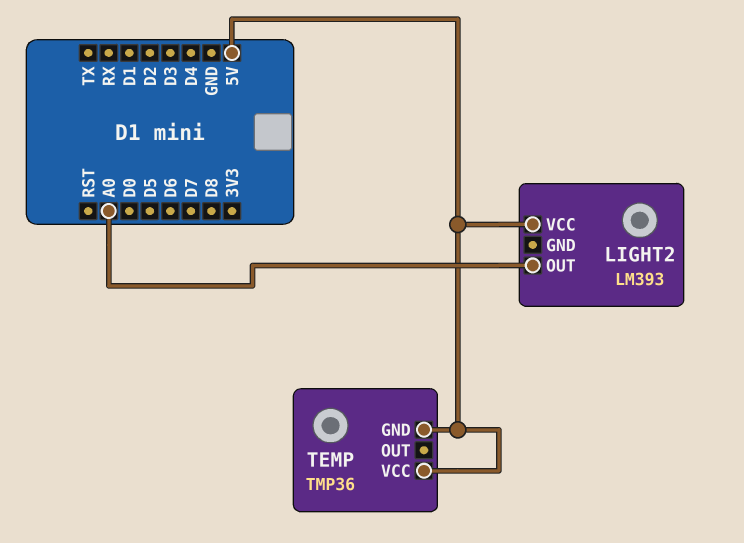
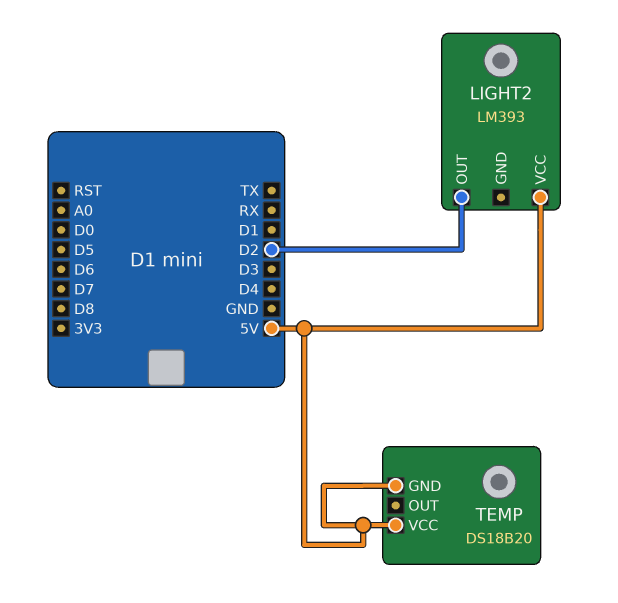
LIGHT2 pin OUT: A0 -> D2
TEMP: TMP36 -> DS18B20

